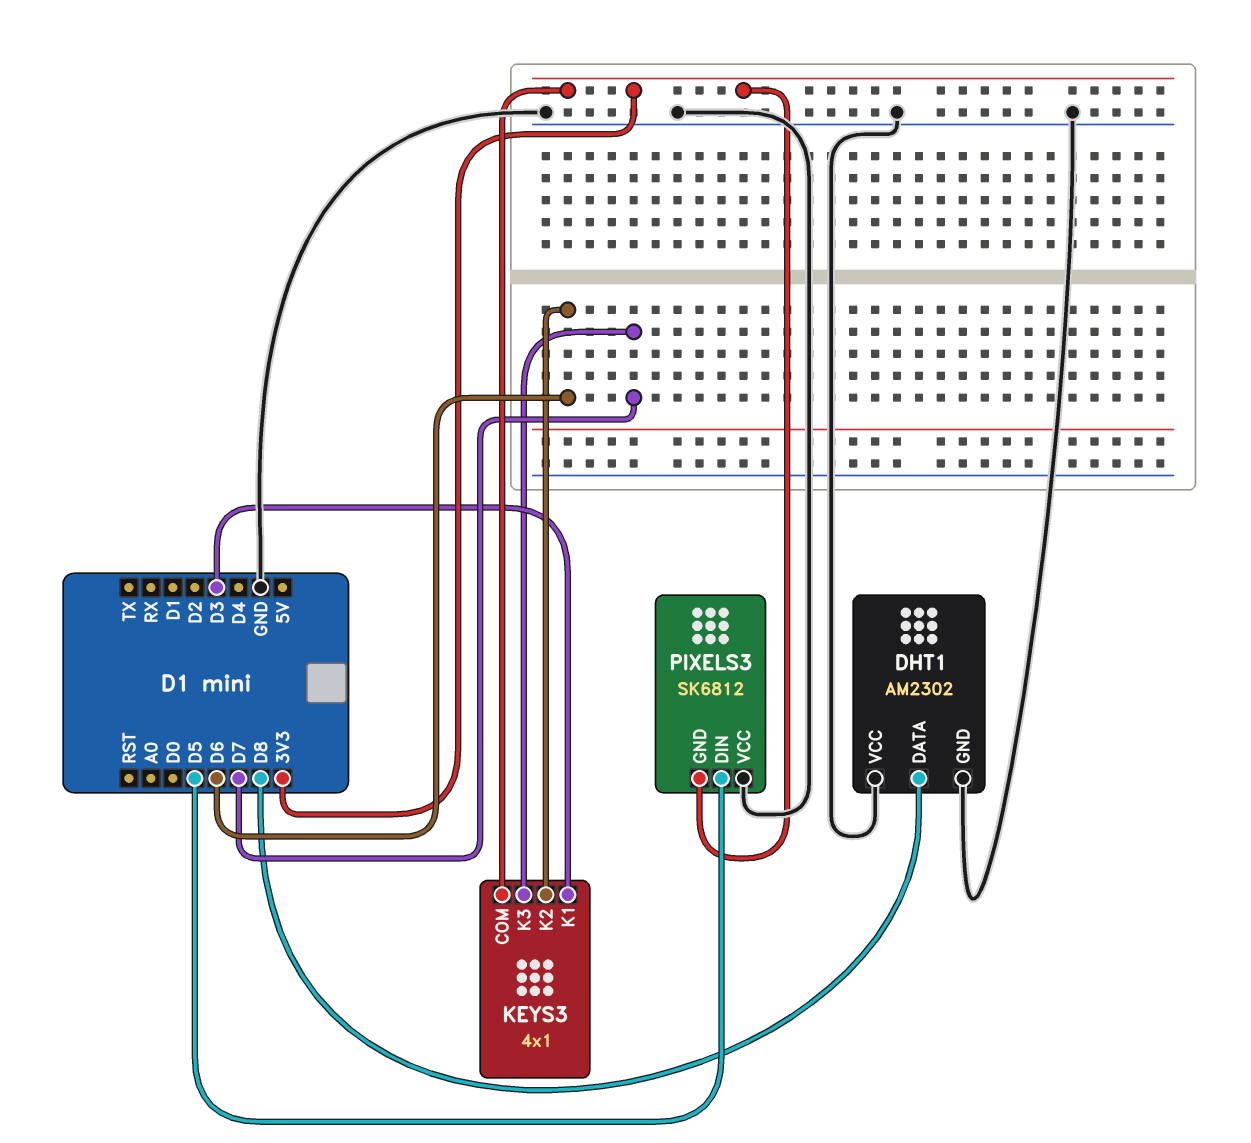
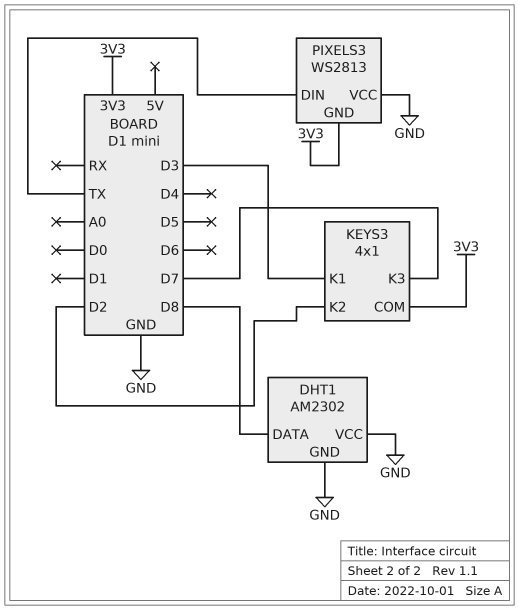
KEYS3 pin K2: D6 -> D2
PIXELS3: SK6812 -> WS2813
PIXELS3 pin DIN: D5 -> TX

